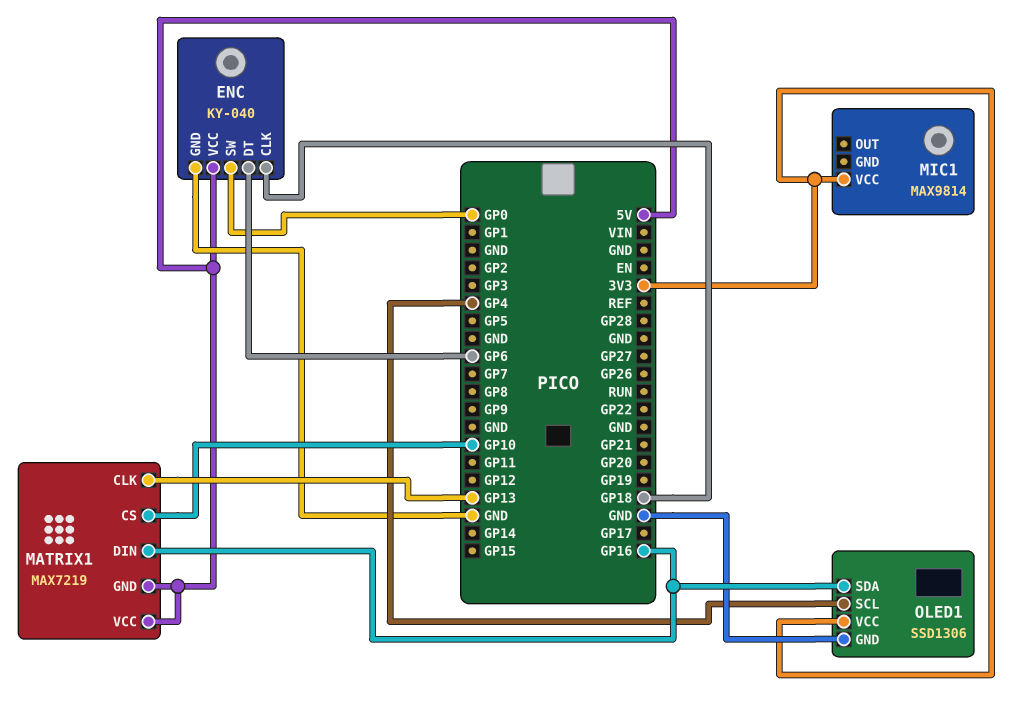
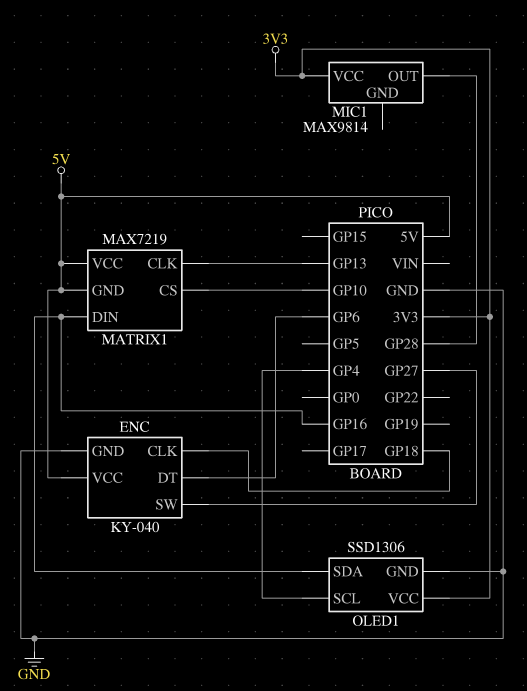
ENC pin SW: GP0 -> GP27
MIC1 pin OUT: none -> GP28

